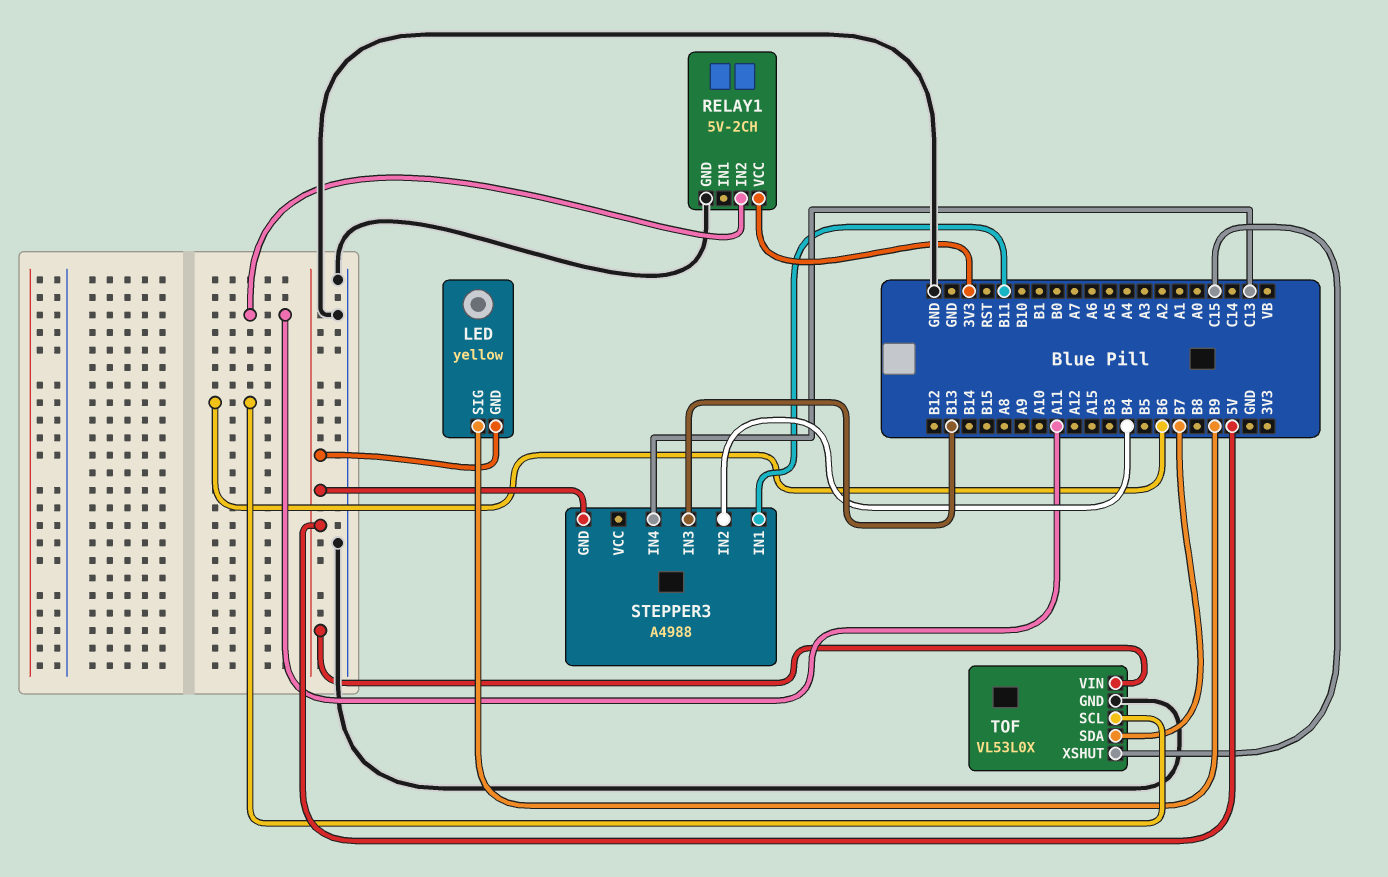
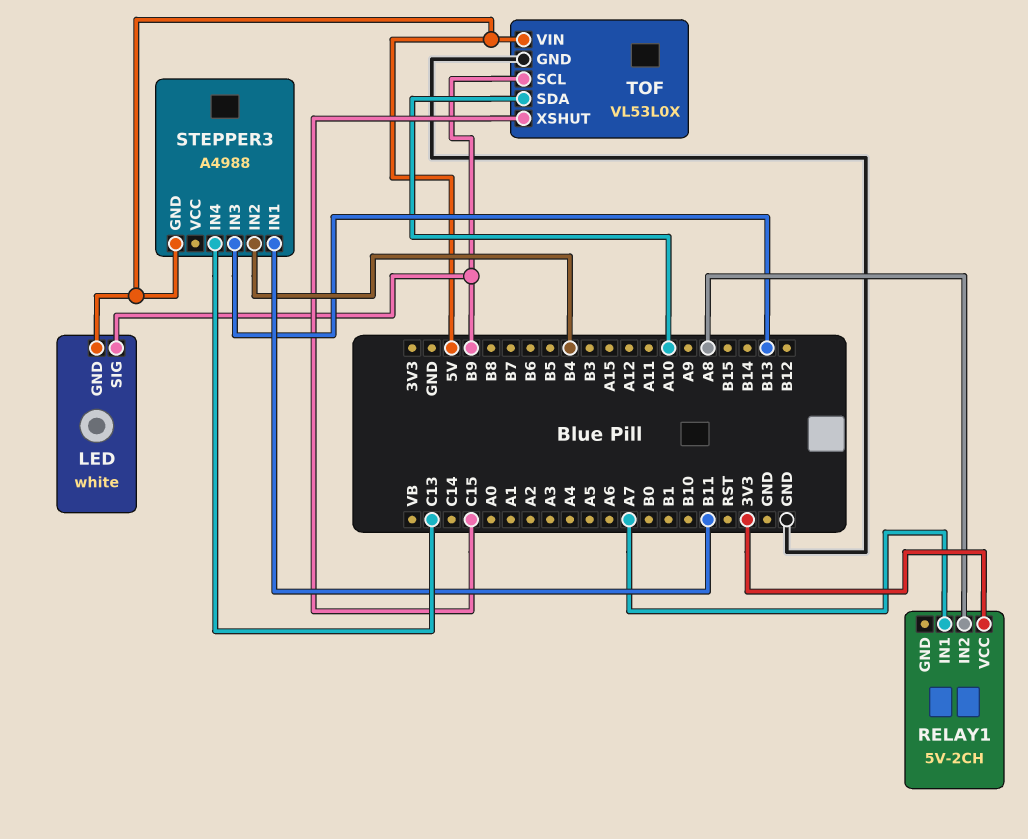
LED: yellow -> white
RELAY1 pin GND: GND -> none
RELAY1 pin IN1: none -> A7
RELAY1 pin IN2: A11 -> A8
TOF pin SCL: B6 -> B9
TOF pin SDA: B7 -> A10

